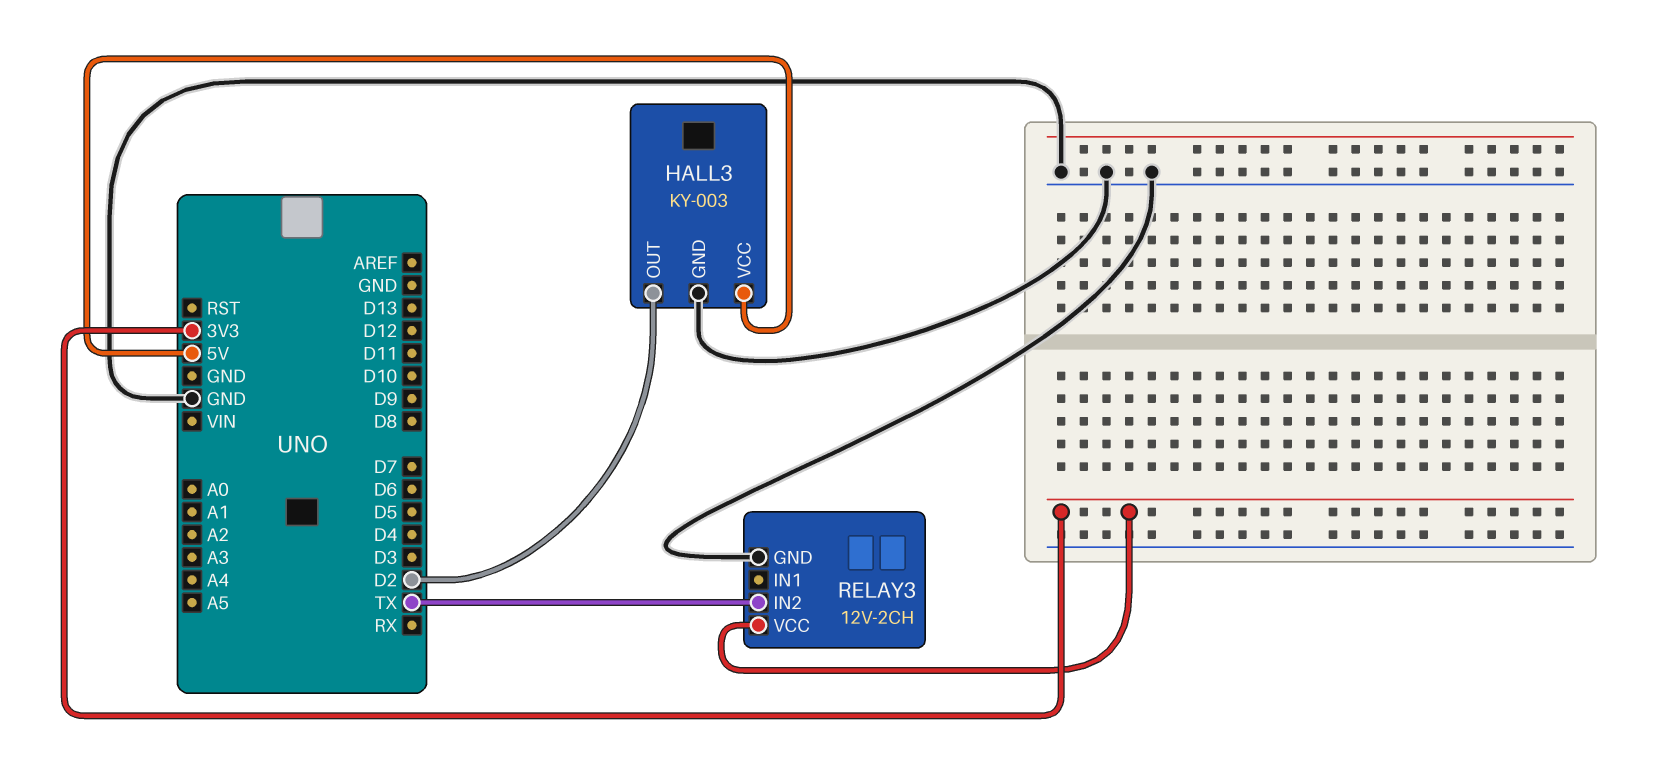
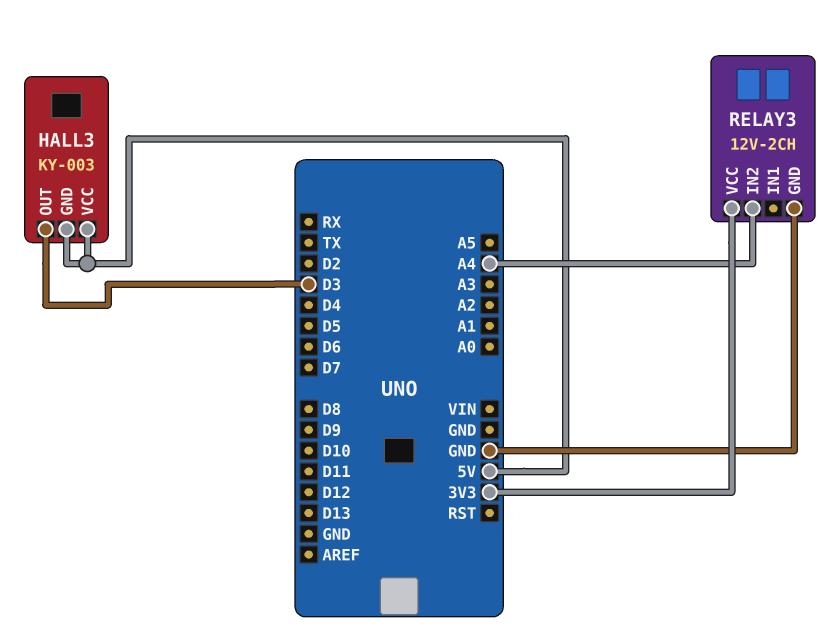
HALL3 pin GND: GND -> 5V
HALL3 pin OUT: D2 -> D3
RELAY3 pin IN2: TX -> A4

